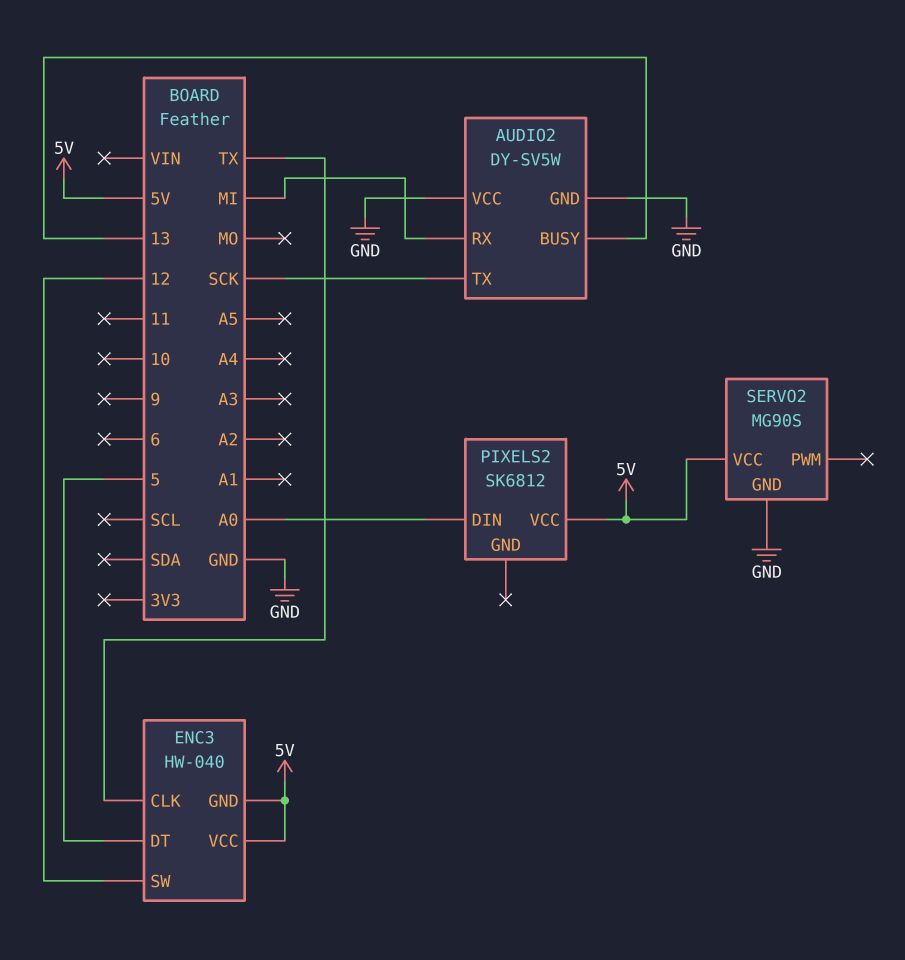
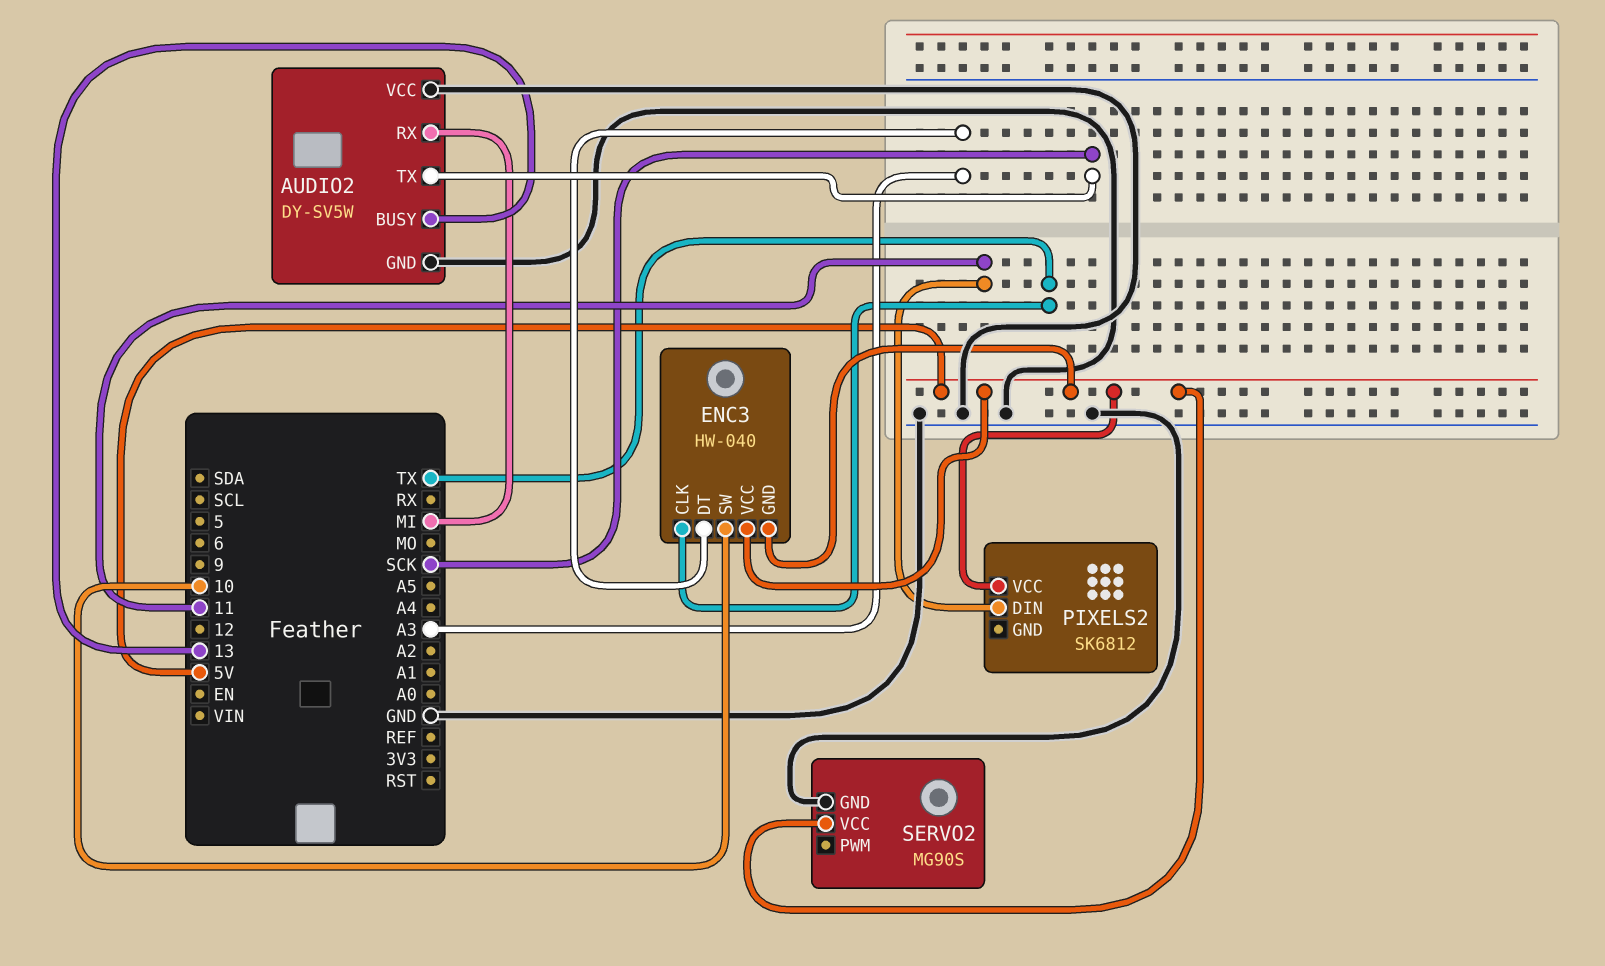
ENC3 pin DT: 5 -> A3
ENC3 pin SW: 12 -> 10
PIXELS2 pin DIN: A0 -> 11

